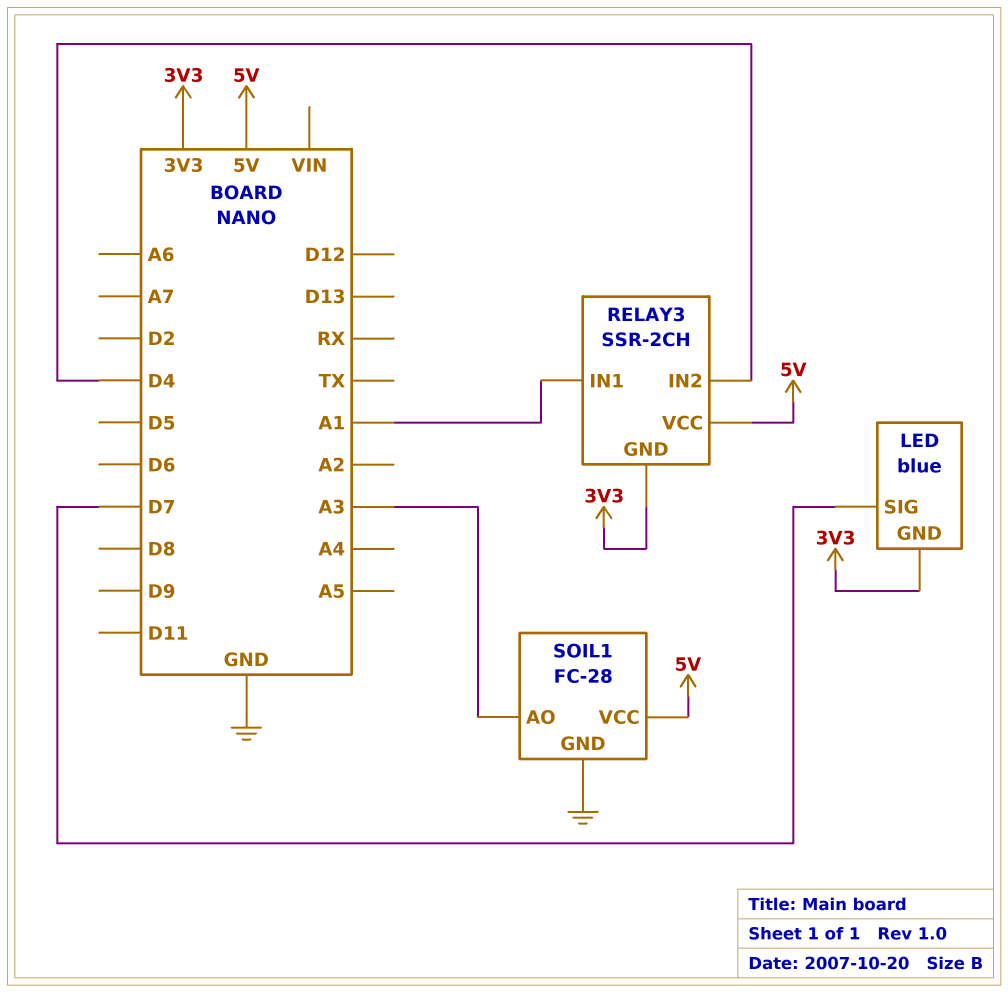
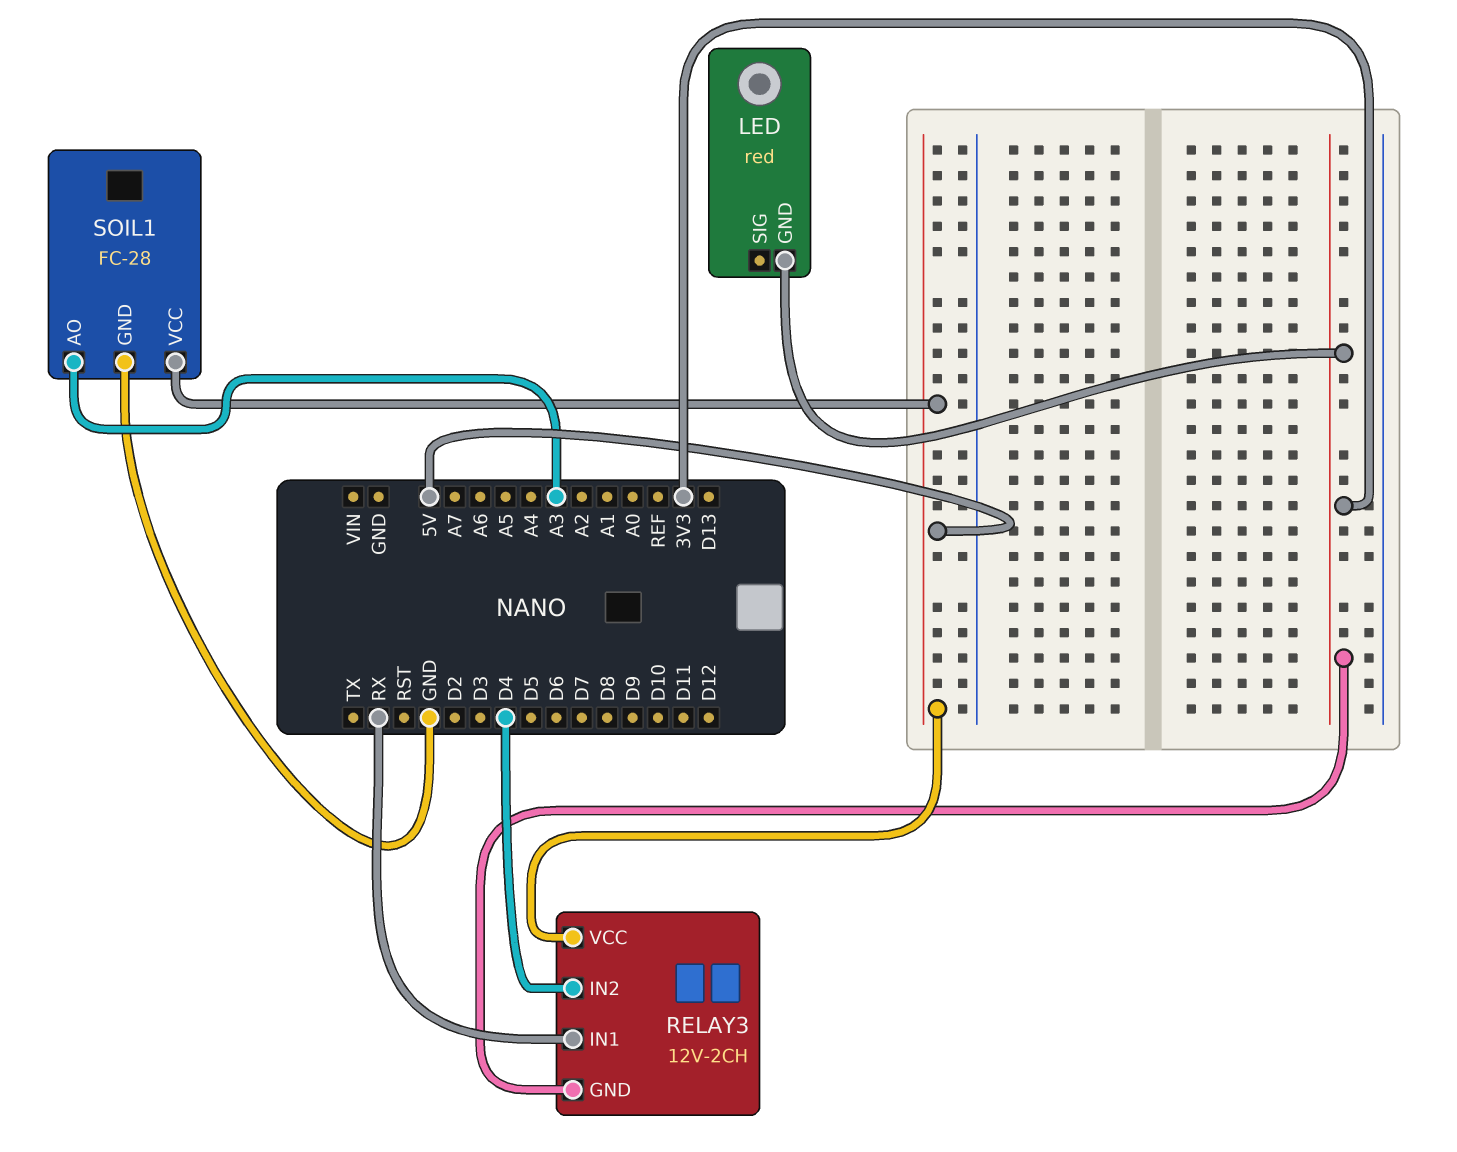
LED: blue -> red
LED pin SIG: D7 -> none
RELAY3: SSR-2CH -> 12V-2CH
RELAY3 pin IN1: A1 -> RX

